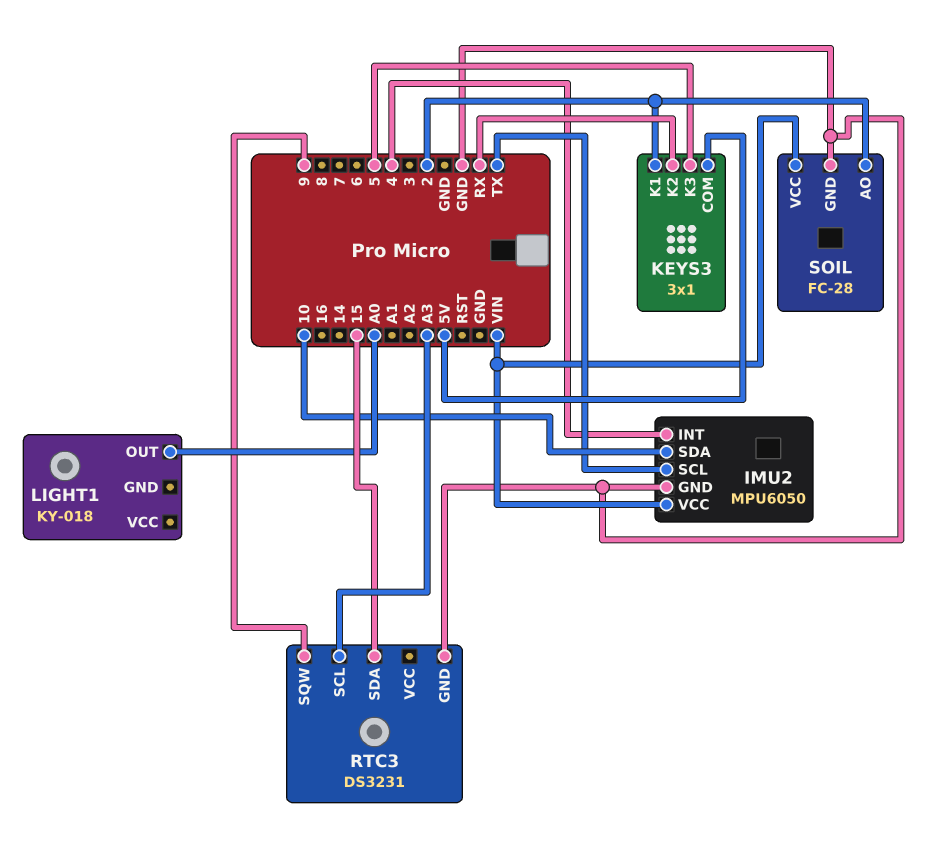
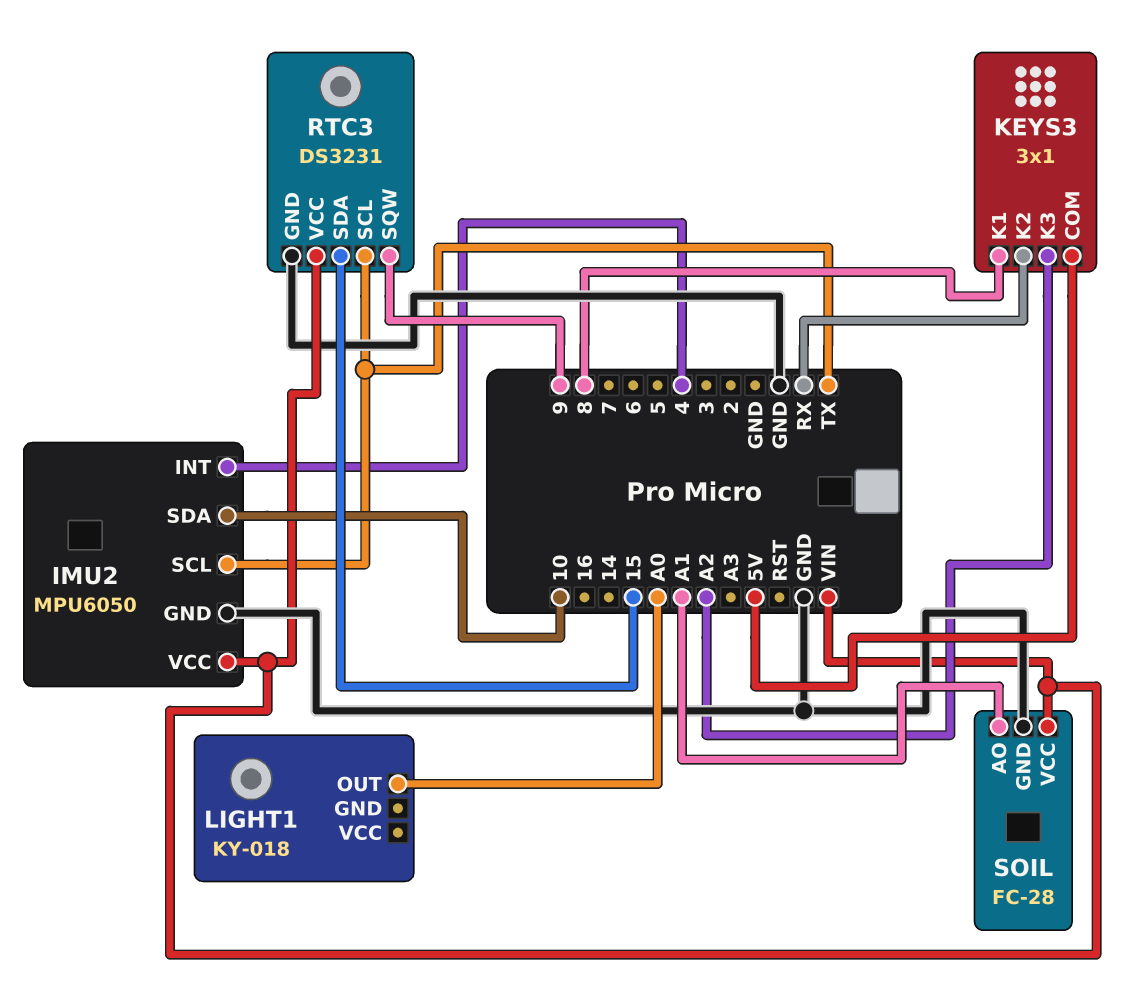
KEYS3 pin K1: 2 -> 8
KEYS3 pin K3: 5 -> A2
RTC3 pin SCL: A3 -> TX
RTC3 pin VCC: none -> VIN
SOIL pin AO: 2 -> A1

